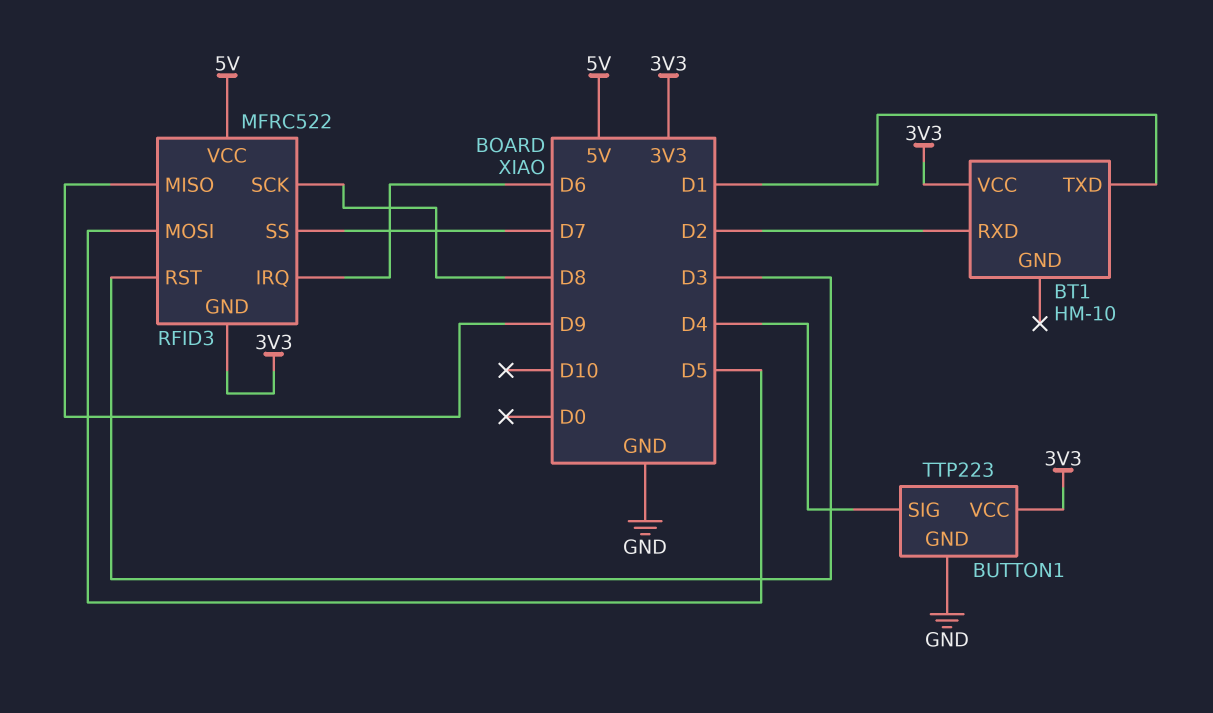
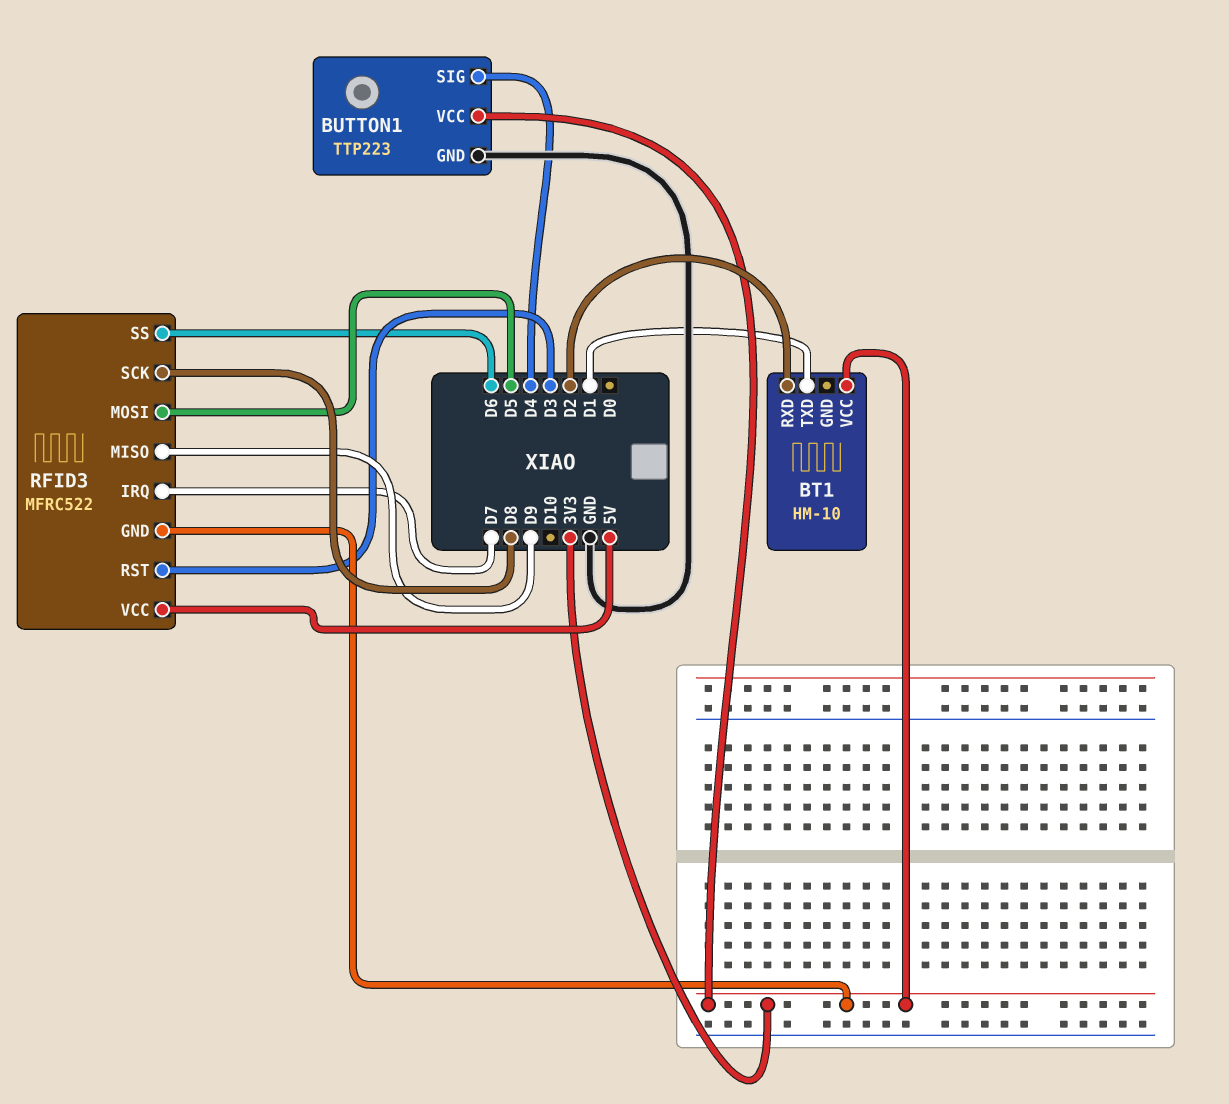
RFID3 pin IRQ: D6 -> D7
RFID3 pin SS: D7 -> D6

